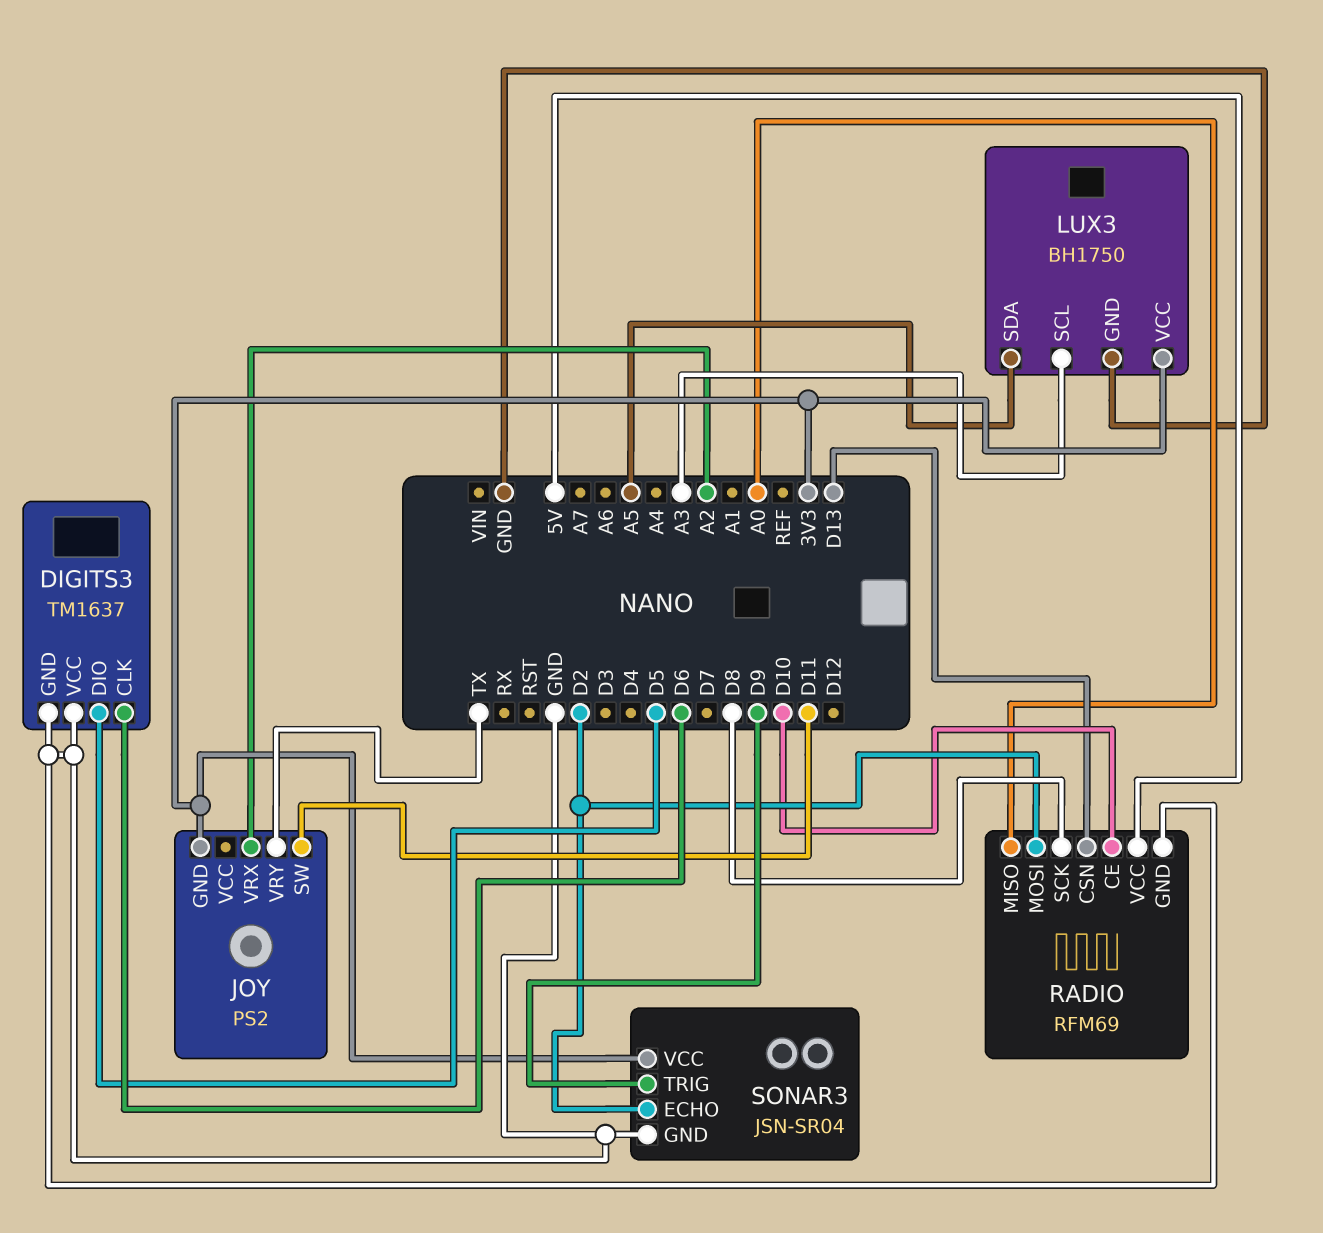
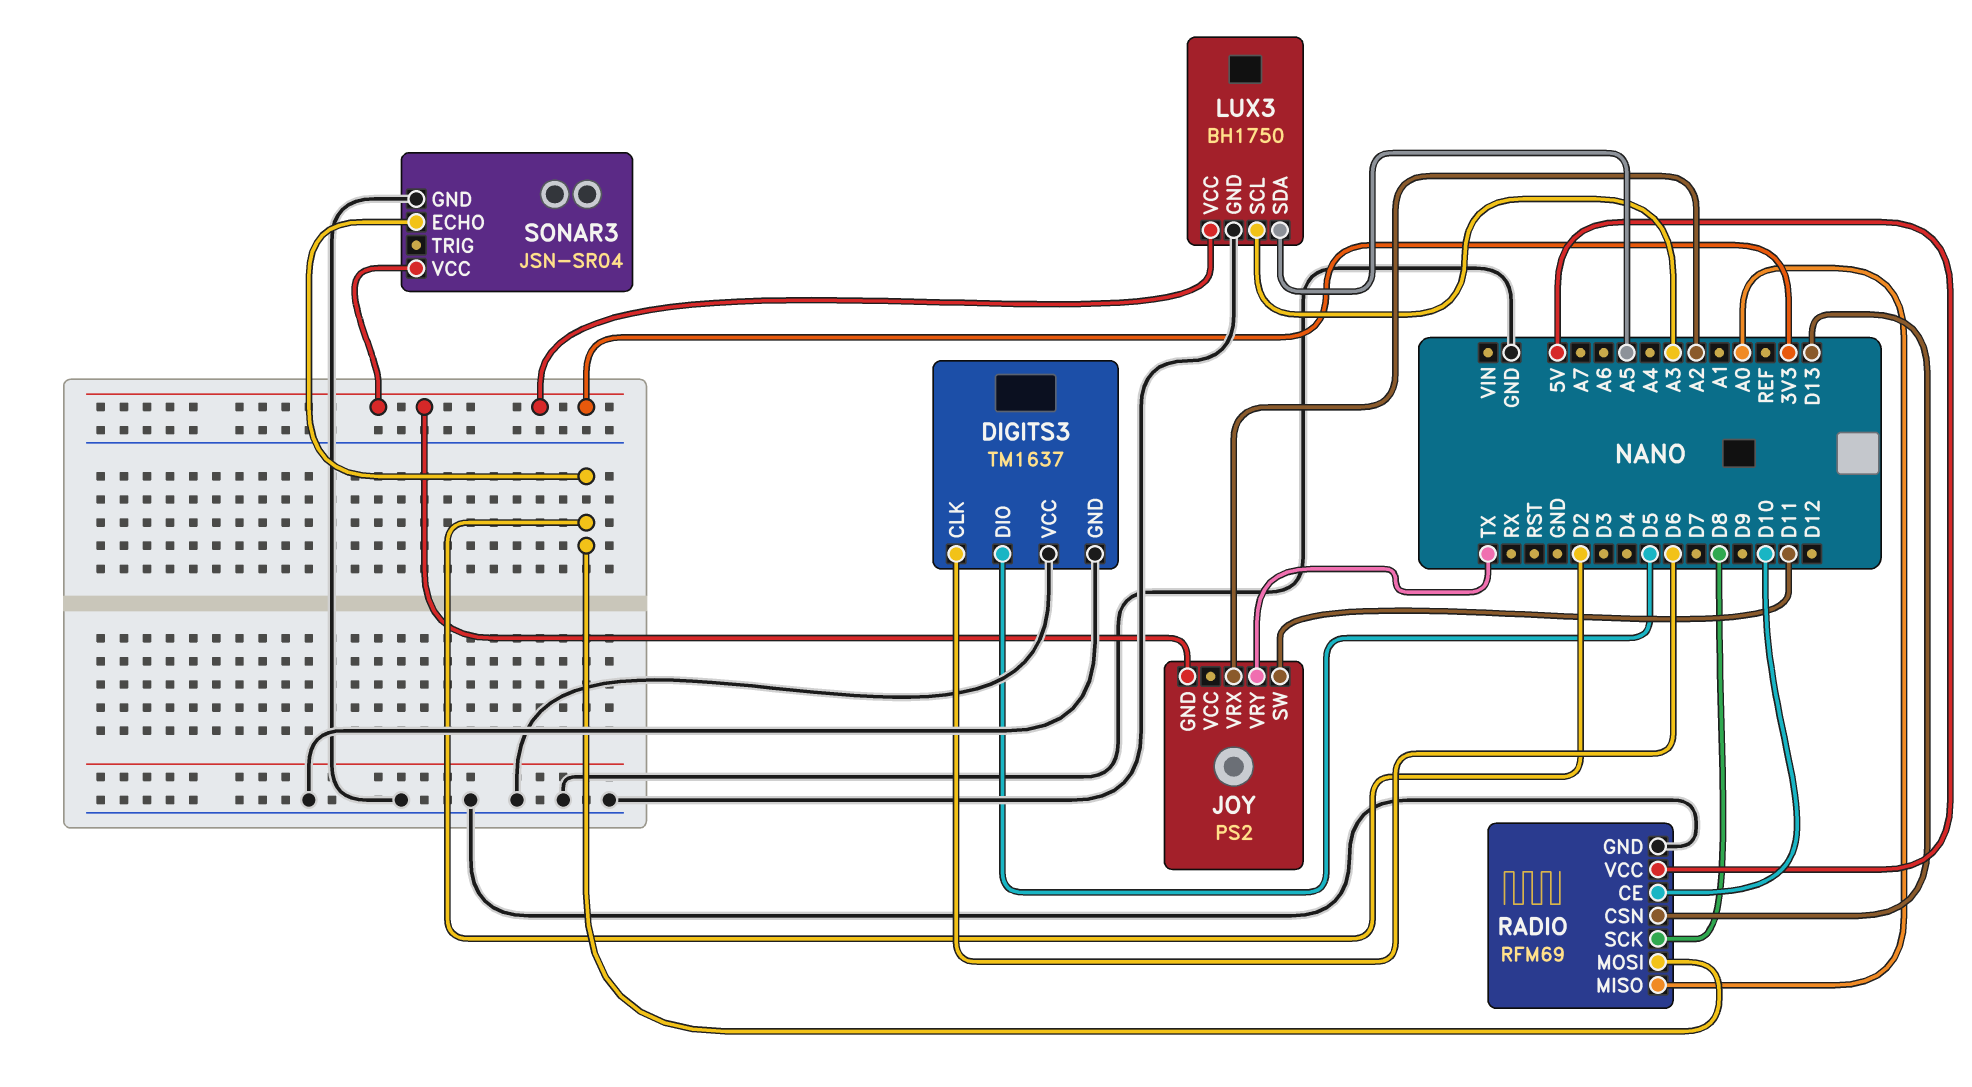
SONAR3 pin TRIG: D9 -> none

